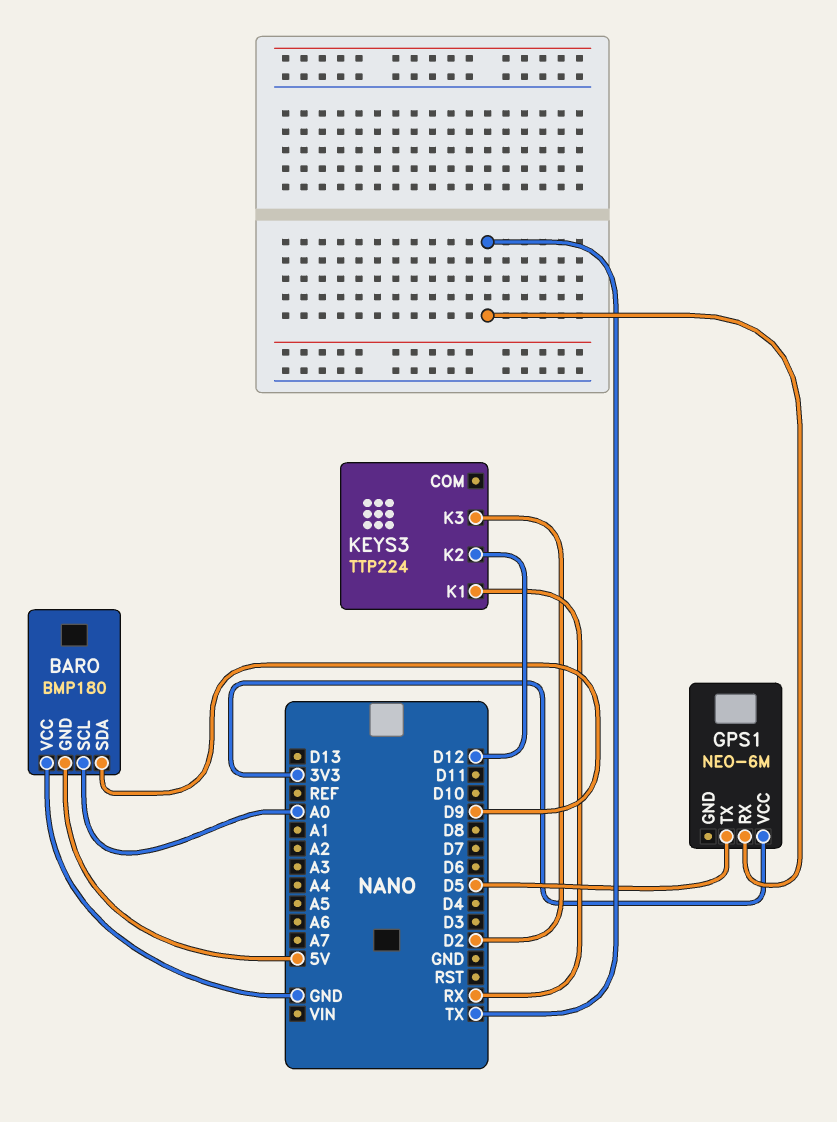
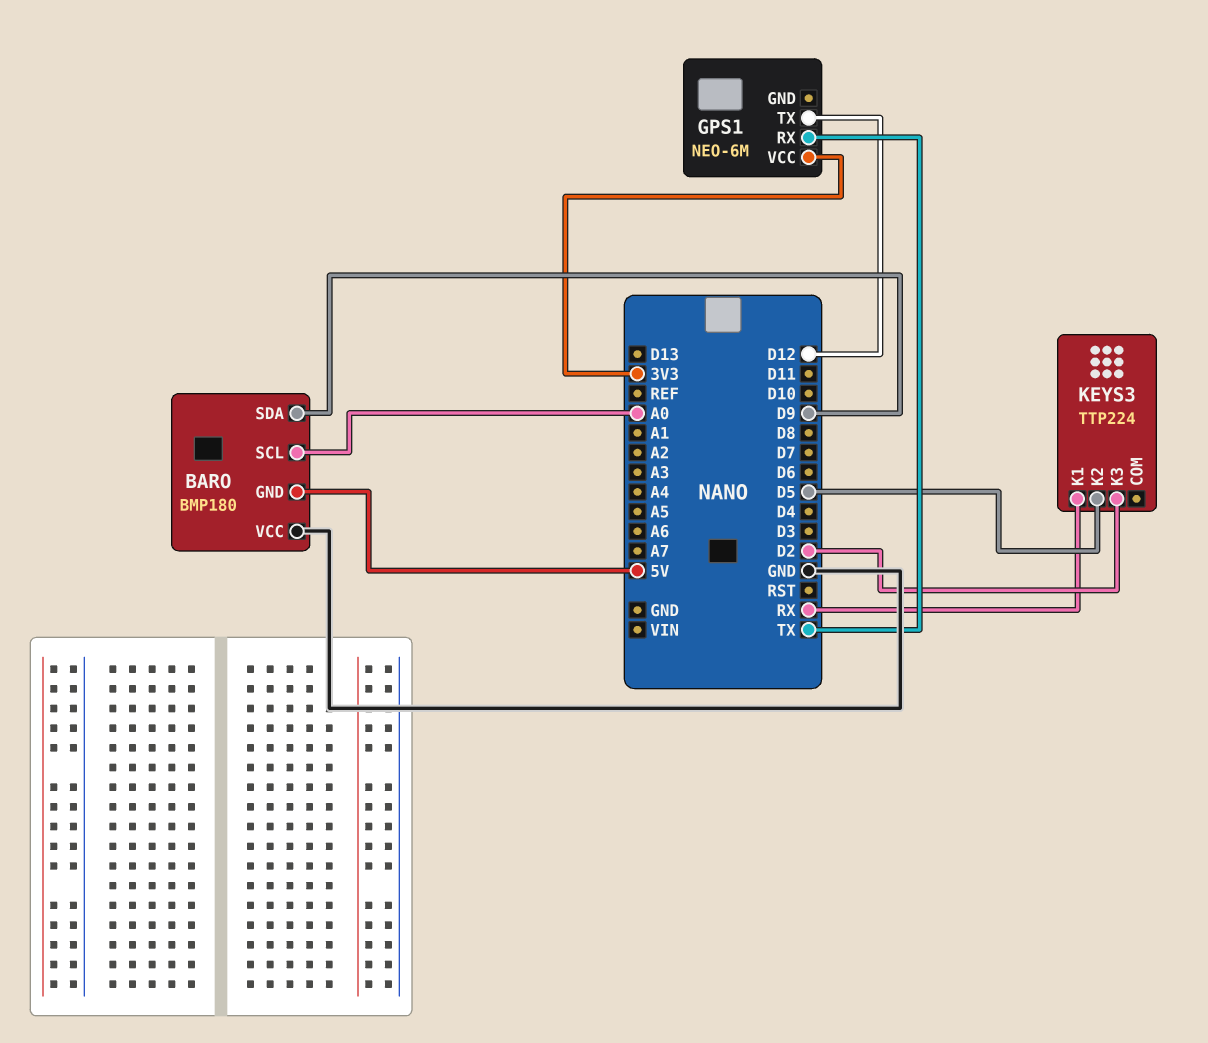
GPS1 pin TX: D5 -> D12
KEYS3 pin K2: D12 -> D5

